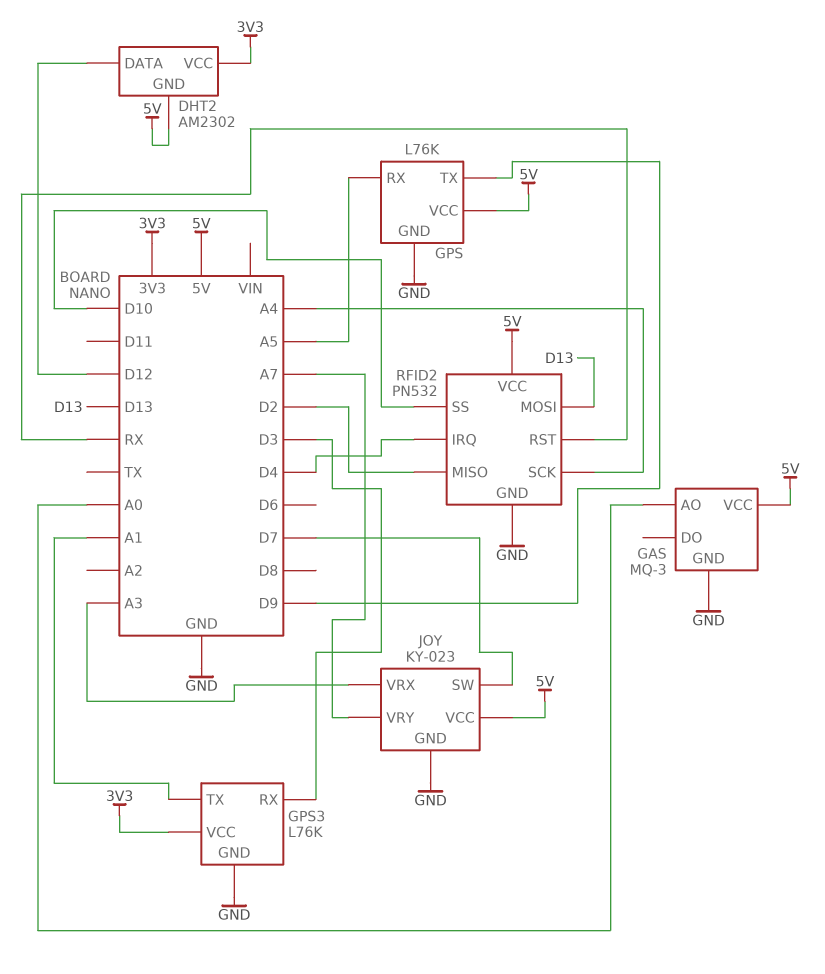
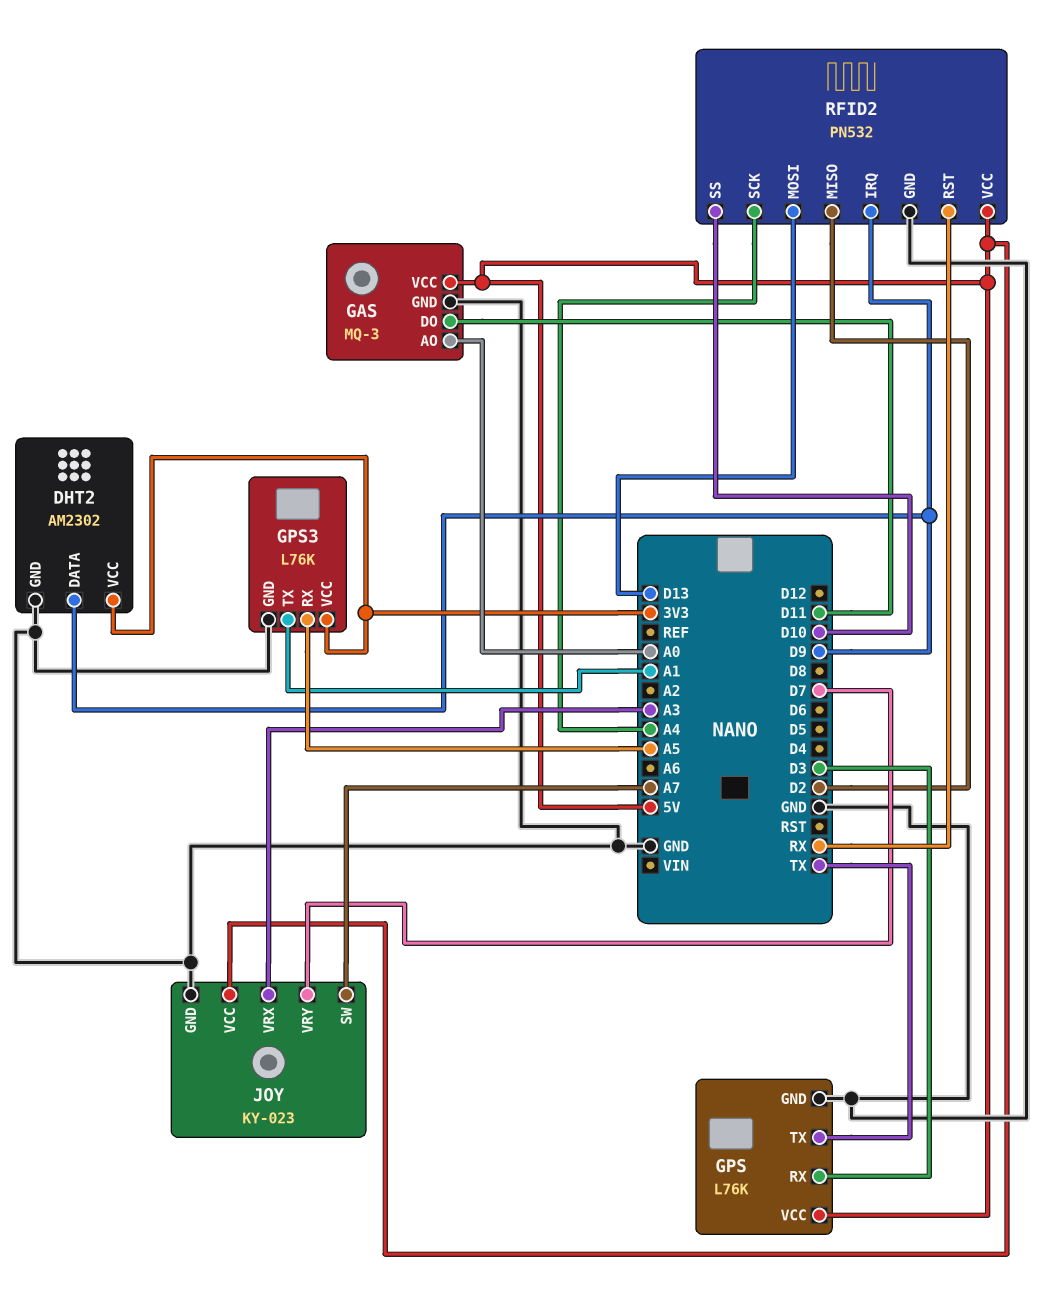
DHT2 pin DATA: D12 -> D9
DHT2 pin GND: 5V -> GND
GAS pin DO: none -> D11
GPS pin RX: A5 -> D3
GPS pin TX: D9 -> TX
GPS3 pin RX: D3 -> A5
JOY pin SW: D7 -> A7
JOY pin VRY: A7 -> D7
RFID2 pin IRQ: D4 -> D9

